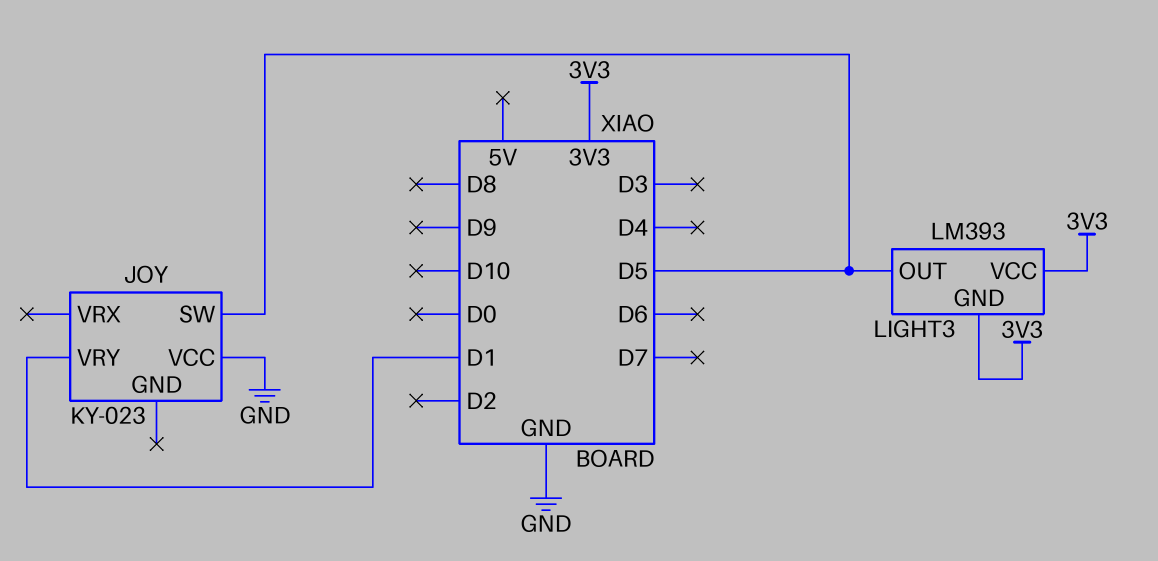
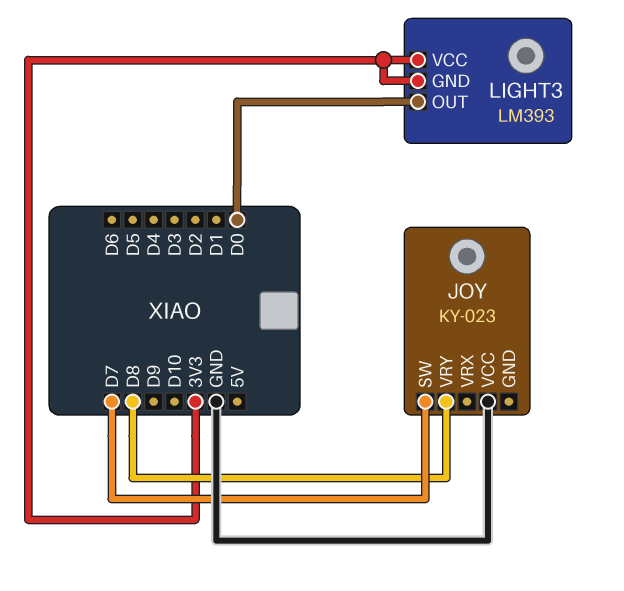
JOY pin SW: D5 -> D7
JOY pin VRY: D1 -> D8
LIGHT3 pin OUT: D5 -> D0

